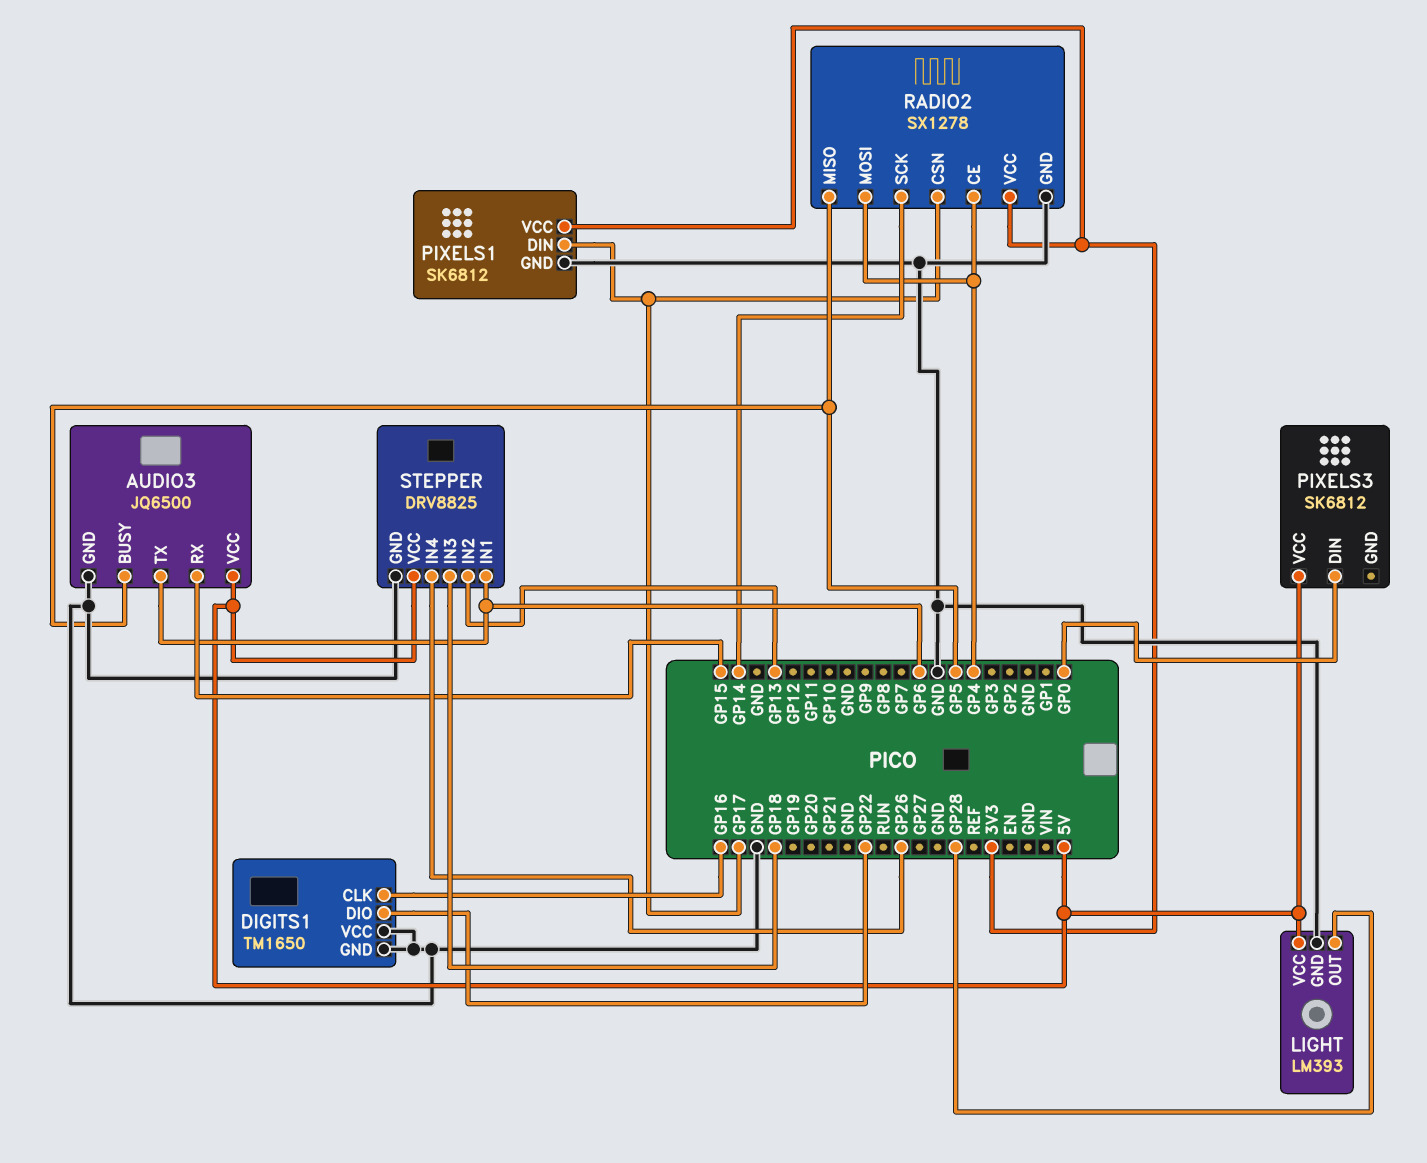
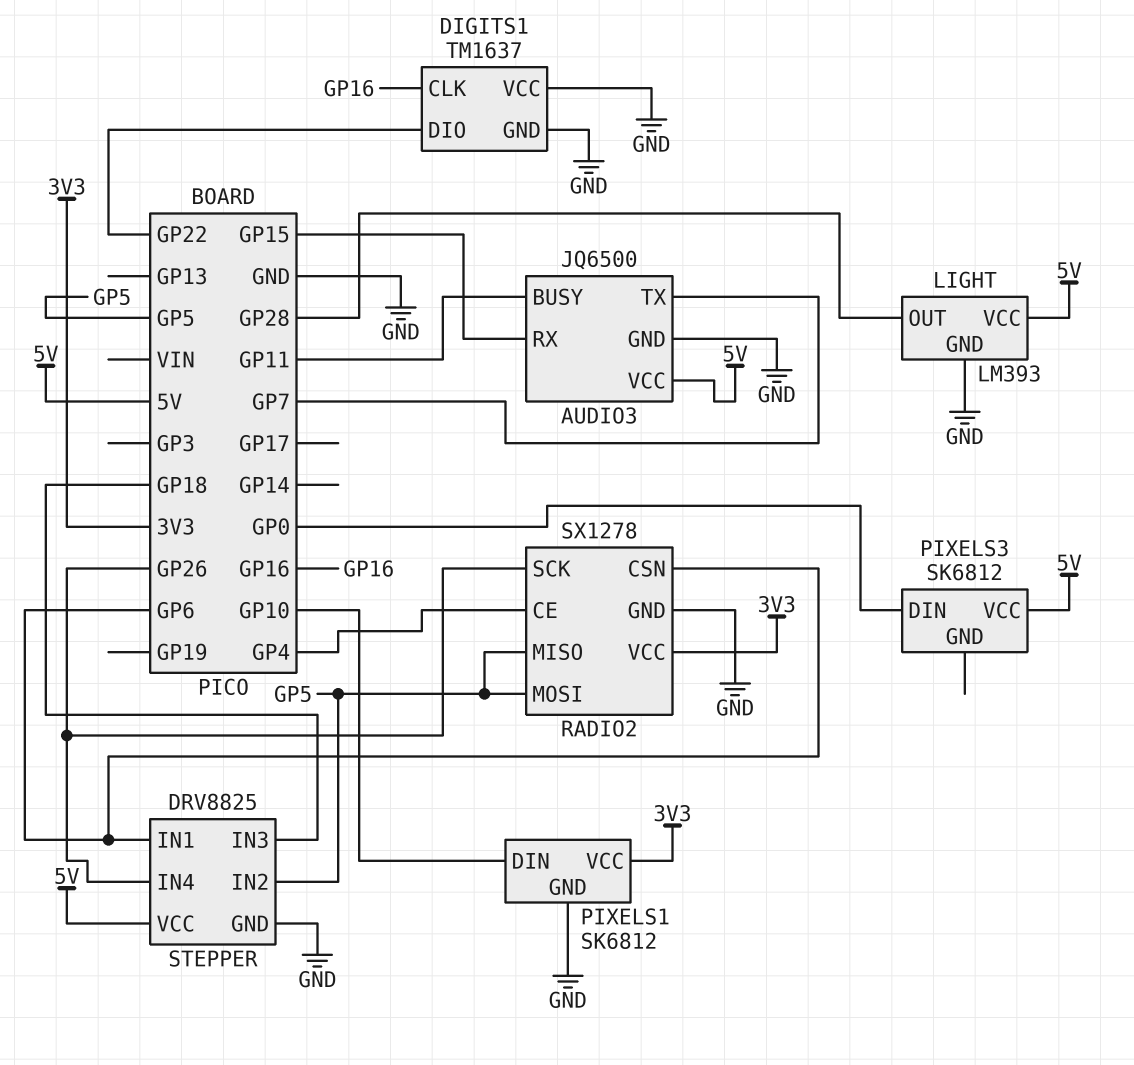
AUDIO3 pin BUSY: GP5 -> GP11
AUDIO3 pin TX: GP6 -> GP7
DIGITS1: TM1650 -> TM1637
PIXELS1 pin DIN: GP17 -> GP10
RADIO2 pin CSN: GP17 -> GP6
RADIO2 pin MOSI: GP4 -> GP5
RADIO2 pin SCK: GP14 -> GP26
STEPPER pin IN2: GP13 -> GP5

